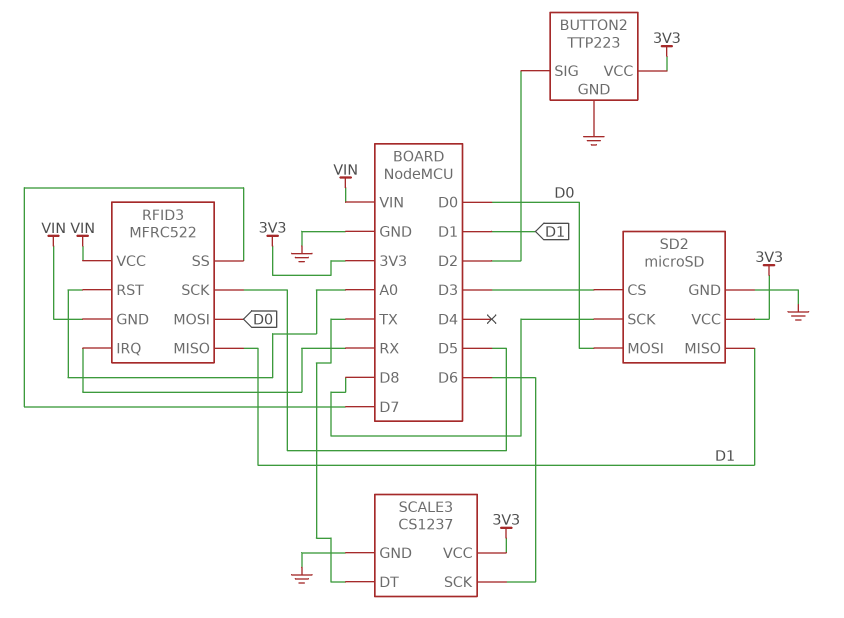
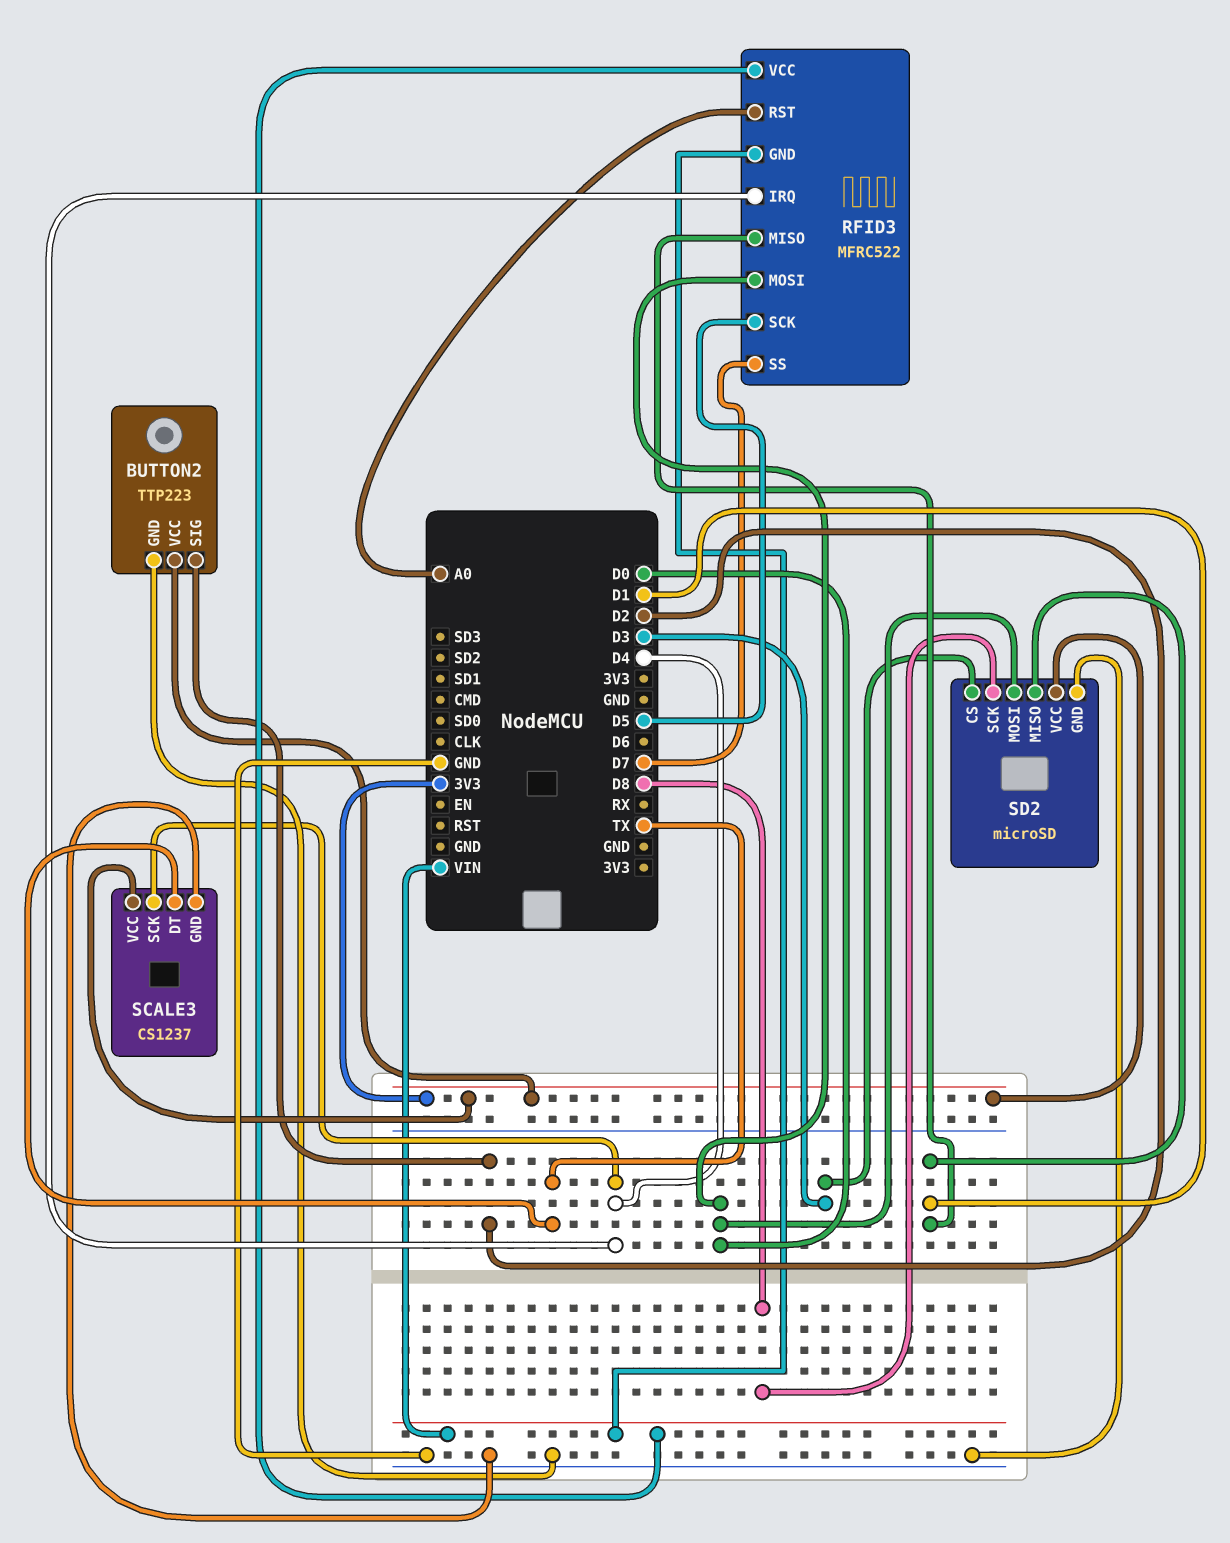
RFID3 pin IRQ: RX -> D4
SCALE3 pin SCK: D6 -> D4

